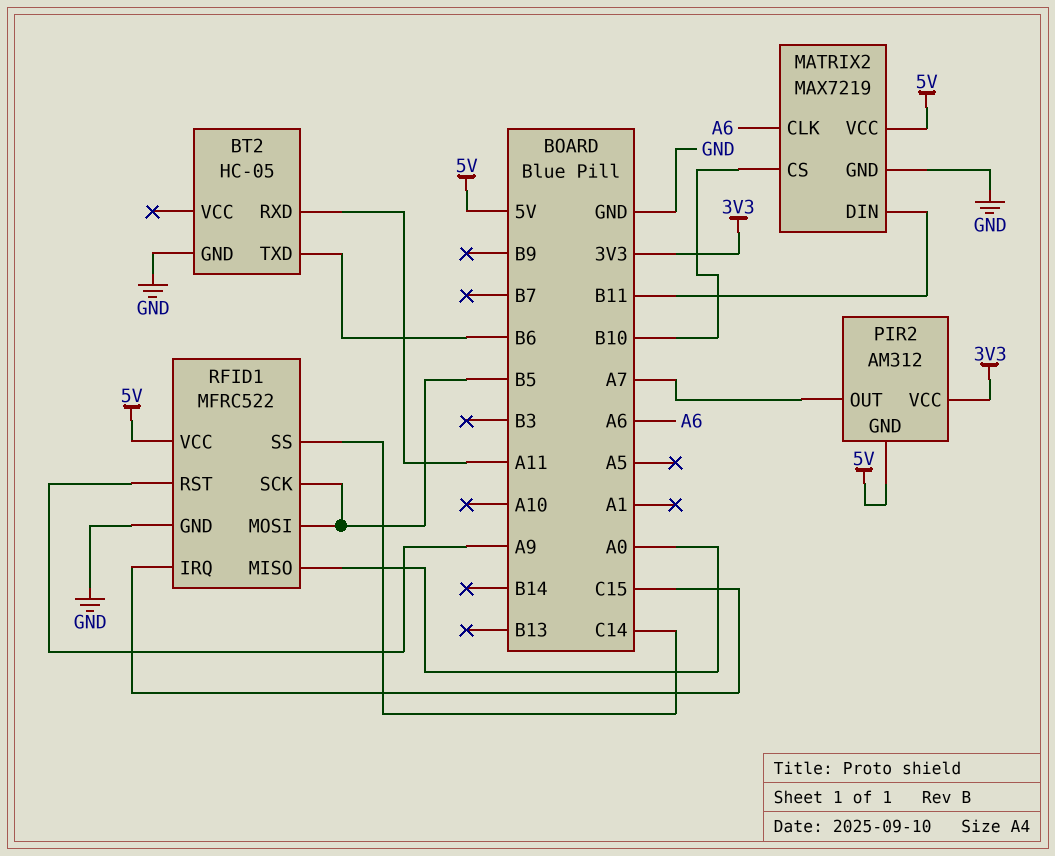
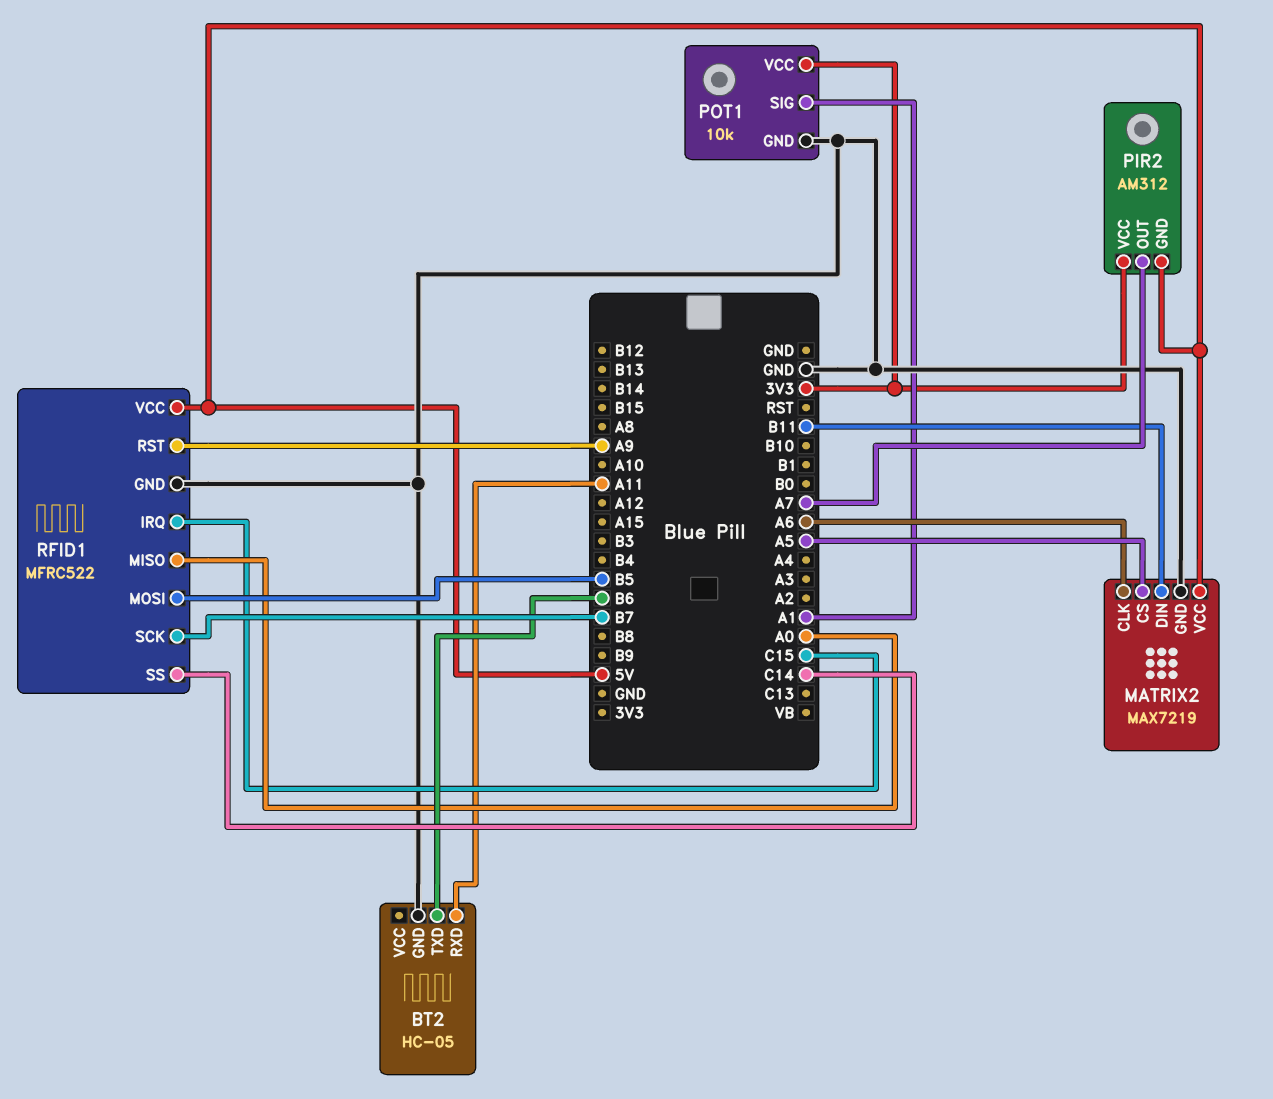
MATRIX2 pin CS: B10 -> A5
POT1: none -> 10k
POT1 pin GND: none -> GND
POT1 pin SIG: none -> A1
POT1 pin VCC: none -> 3V3
RFID1 pin SCK: B5 -> B7

